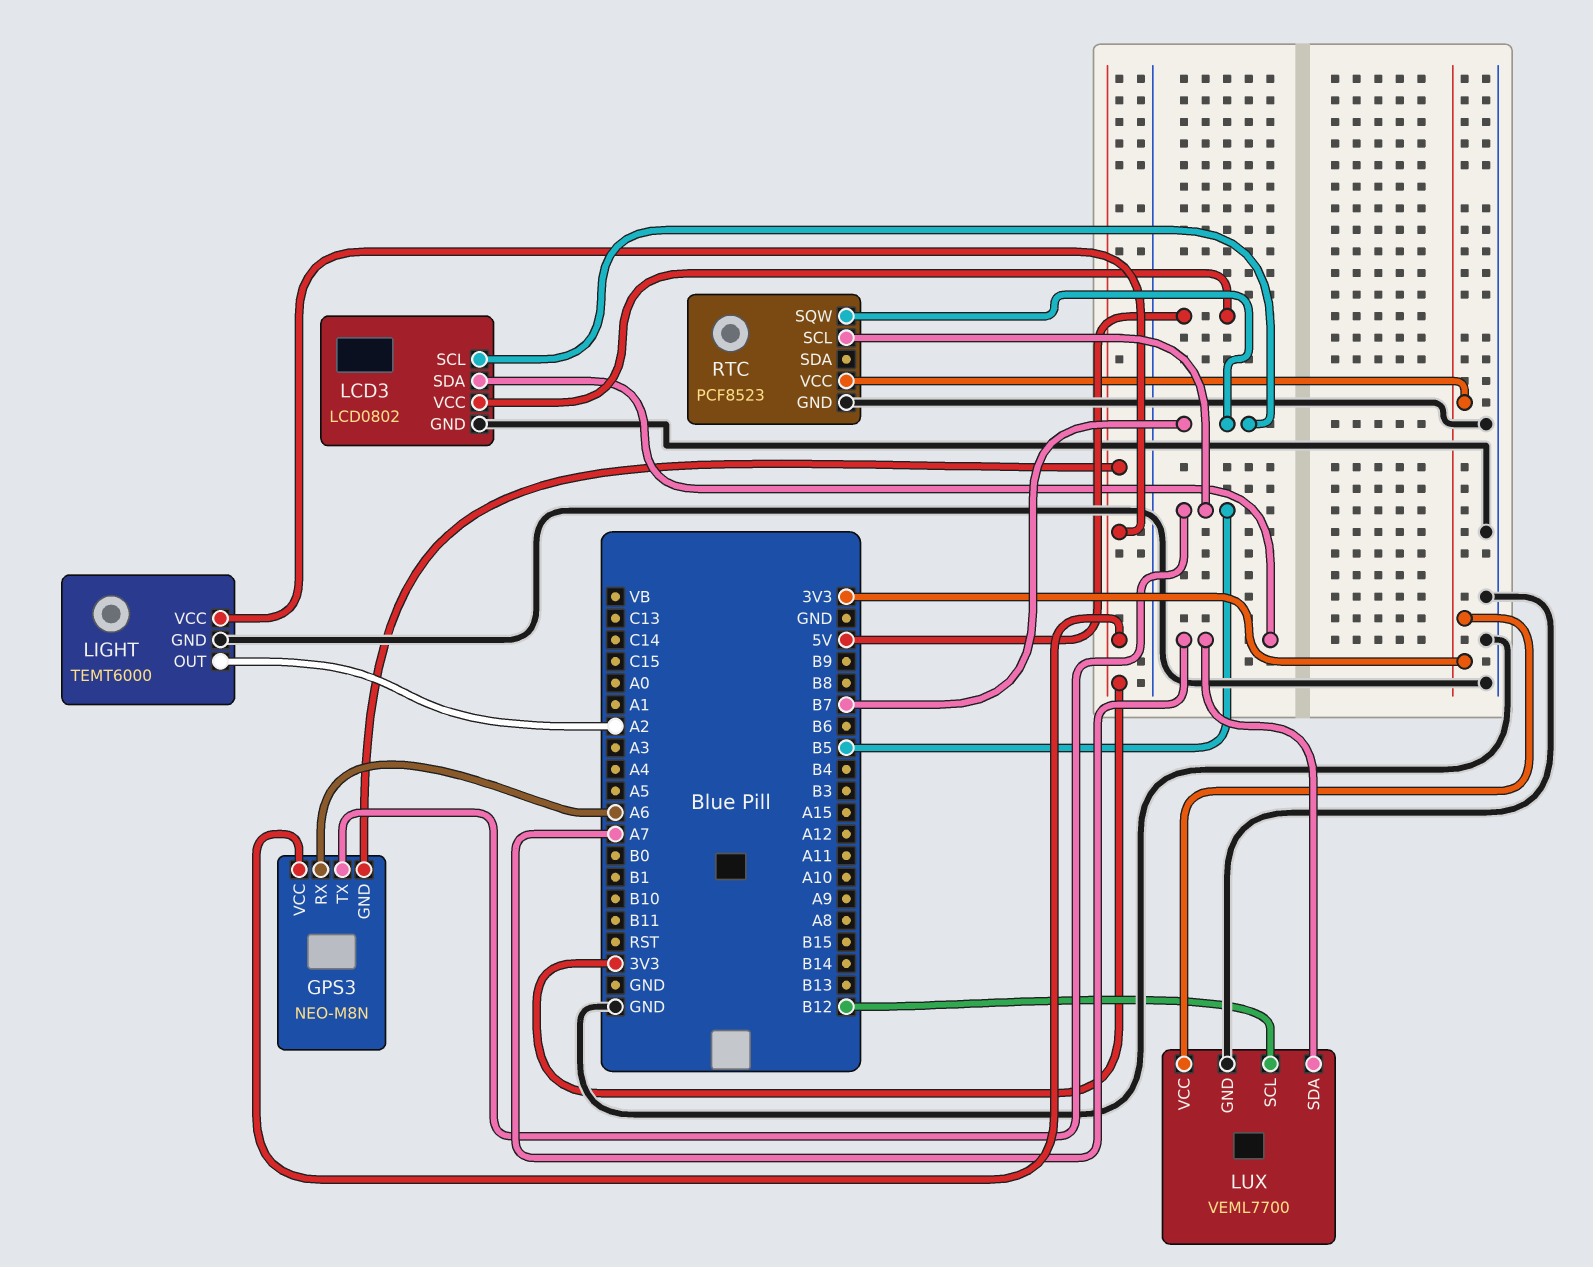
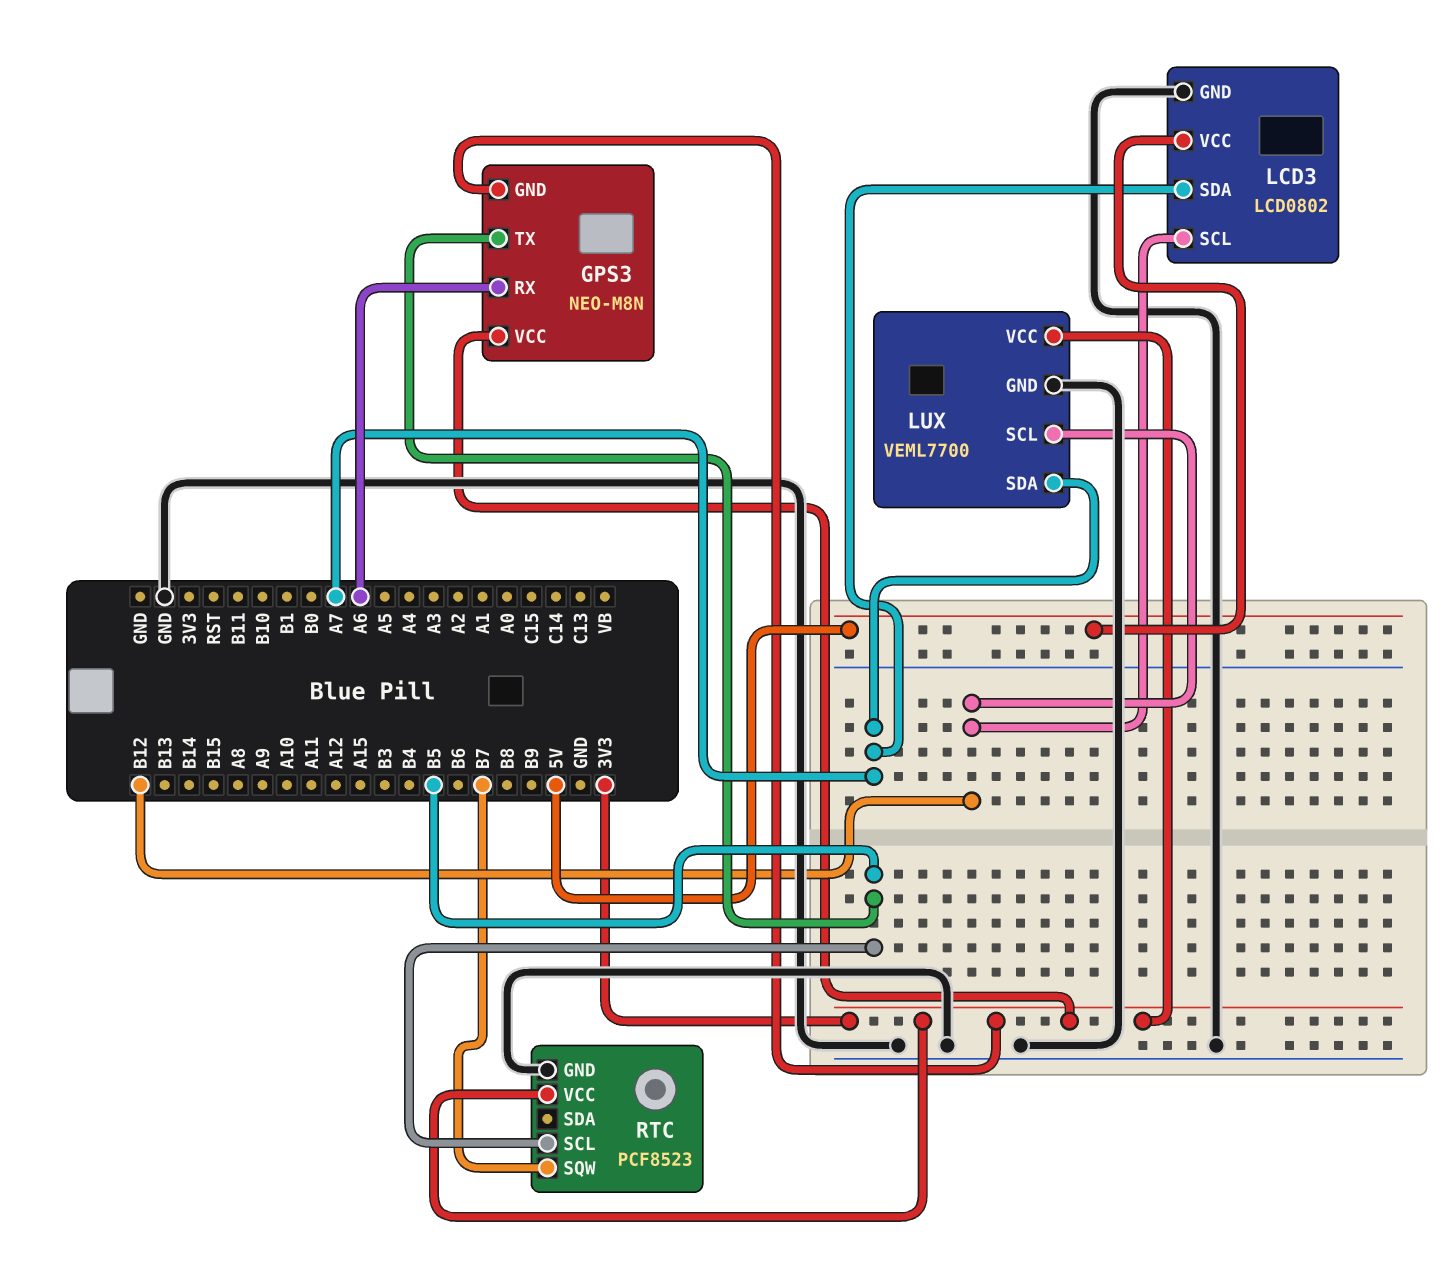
LCD3 pin SCL: B7 -> B12
LIGHT: TEMT6000 -> none
LIGHT pin GND: GND -> none
LIGHT pin OUT: A2 -> none
LIGHT pin VCC: 3V3 -> none

